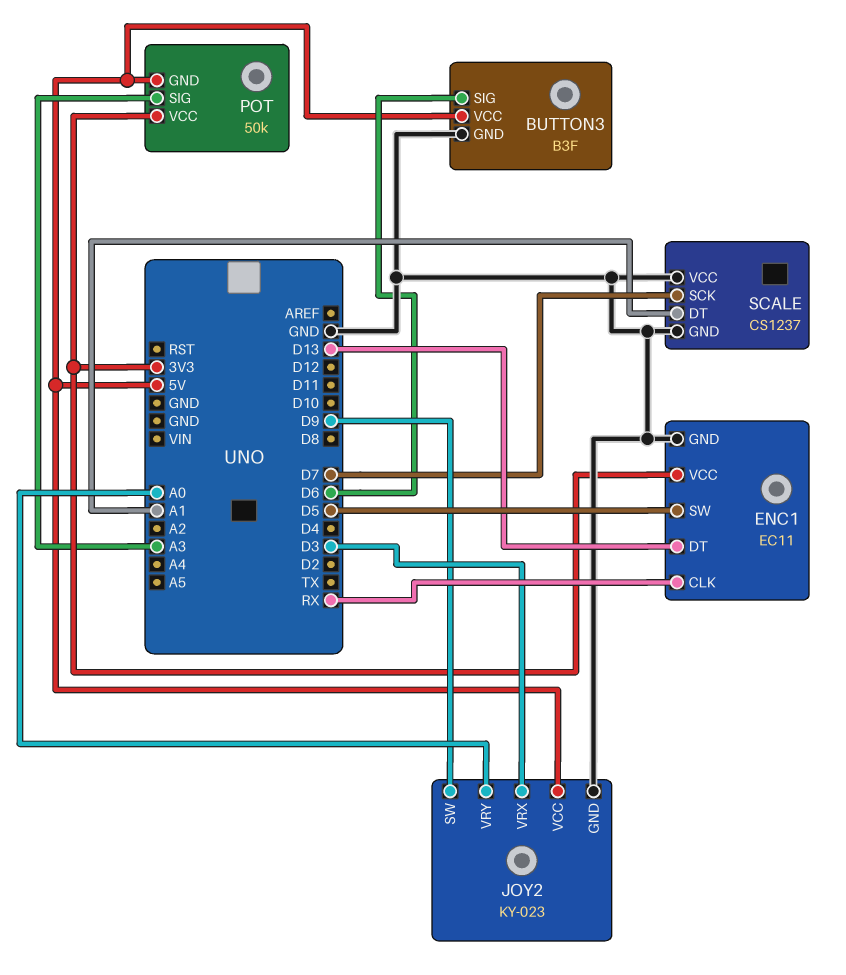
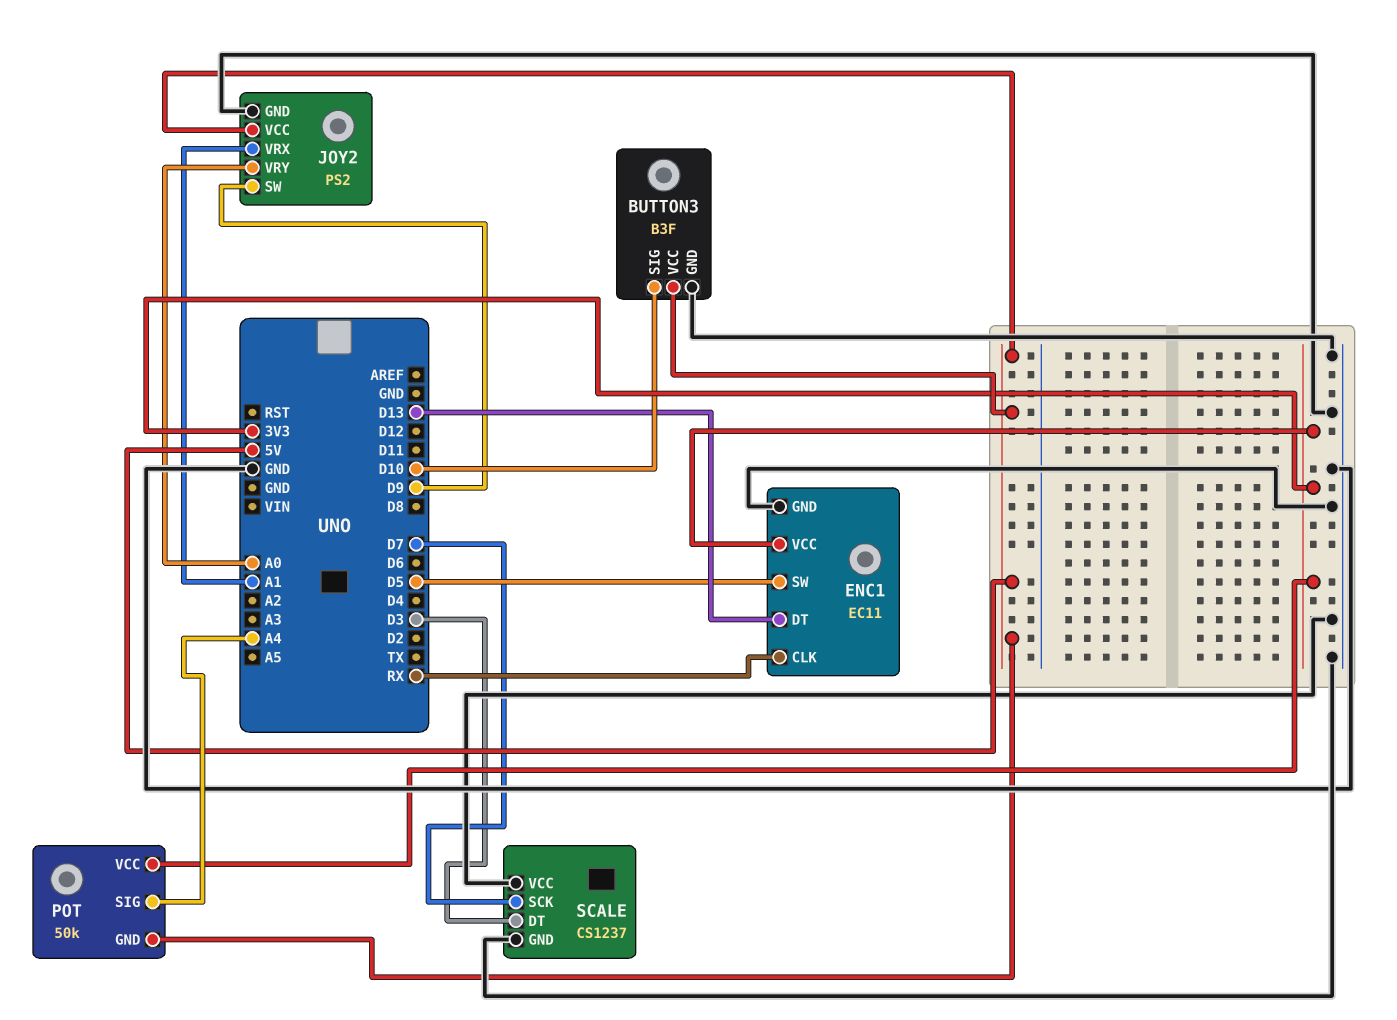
BUTTON3 pin SIG: D6 -> D10
JOY2: KY-023 -> PS2
JOY2 pin VRX: D3 -> A1
POT pin SIG: A3 -> A4
SCALE pin DT: A1 -> D3

